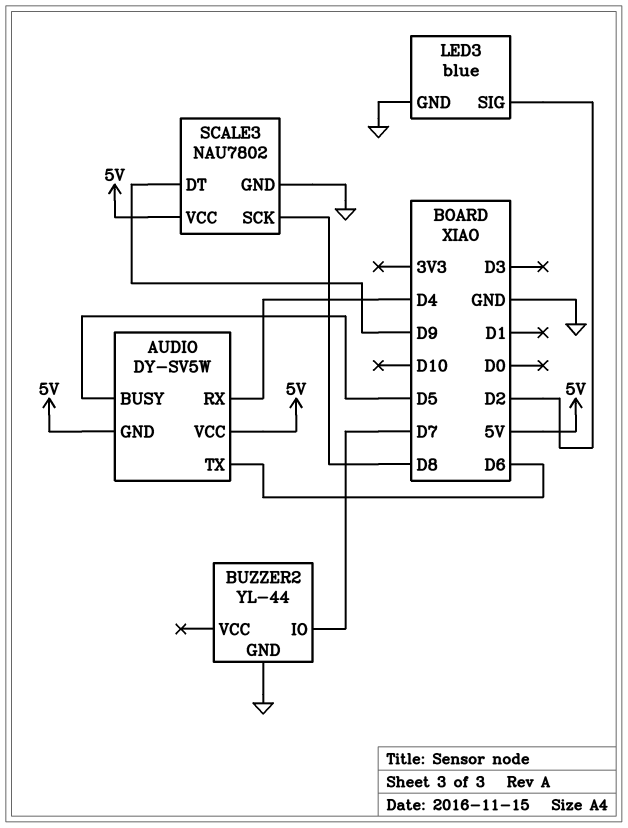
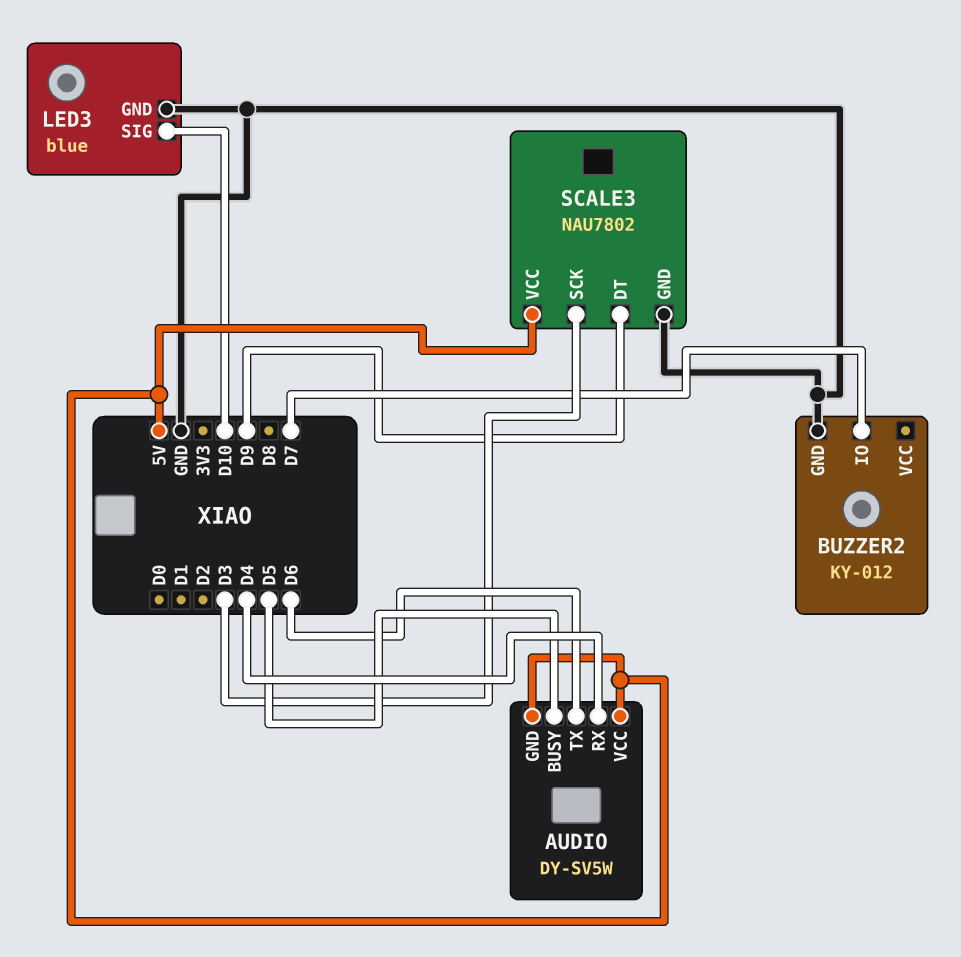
BUZZER2: YL-44 -> KY-012
LED3 pin SIG: D2 -> D10
SCALE3 pin SCK: D8 -> D3

